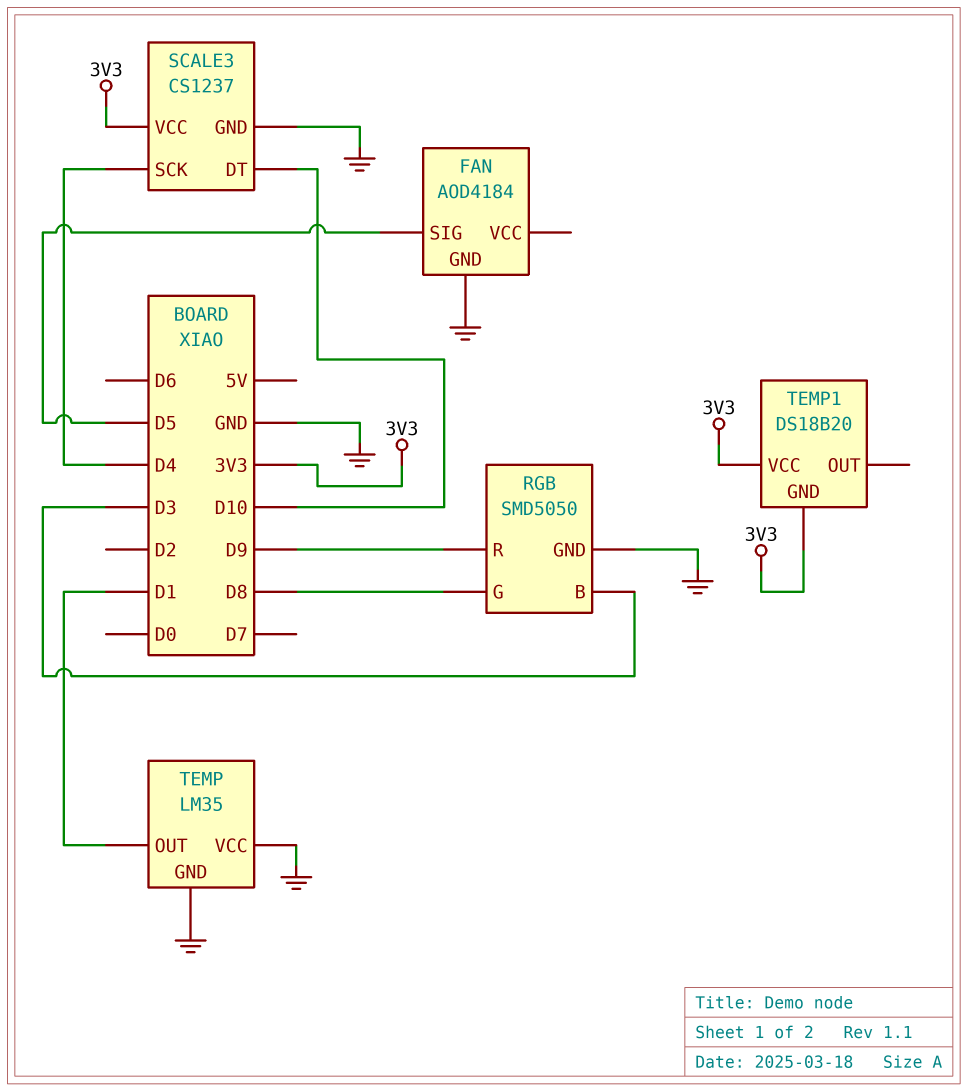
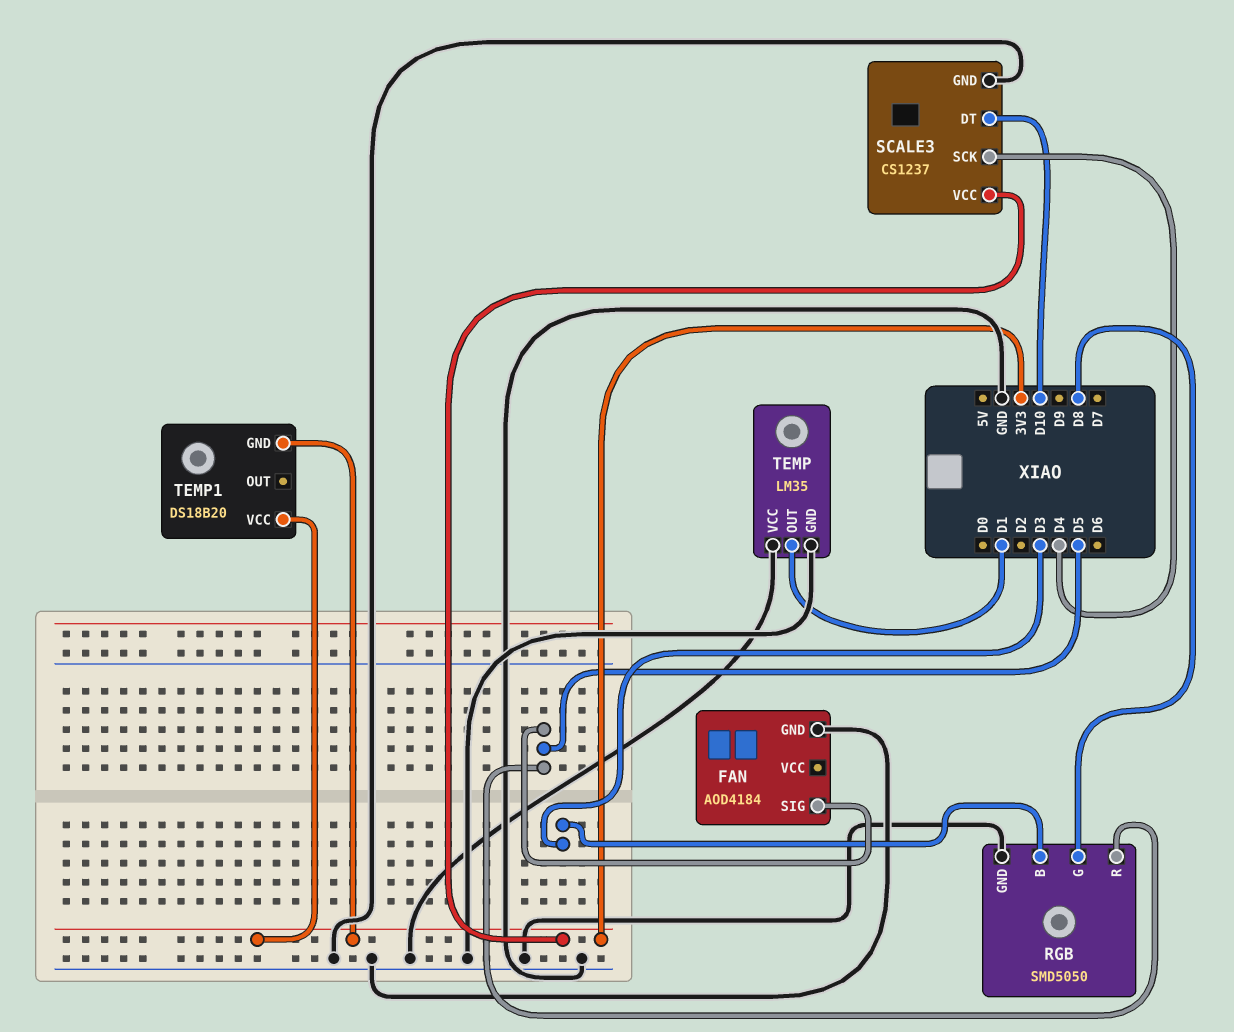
RGB pin R: D9 -> D5

